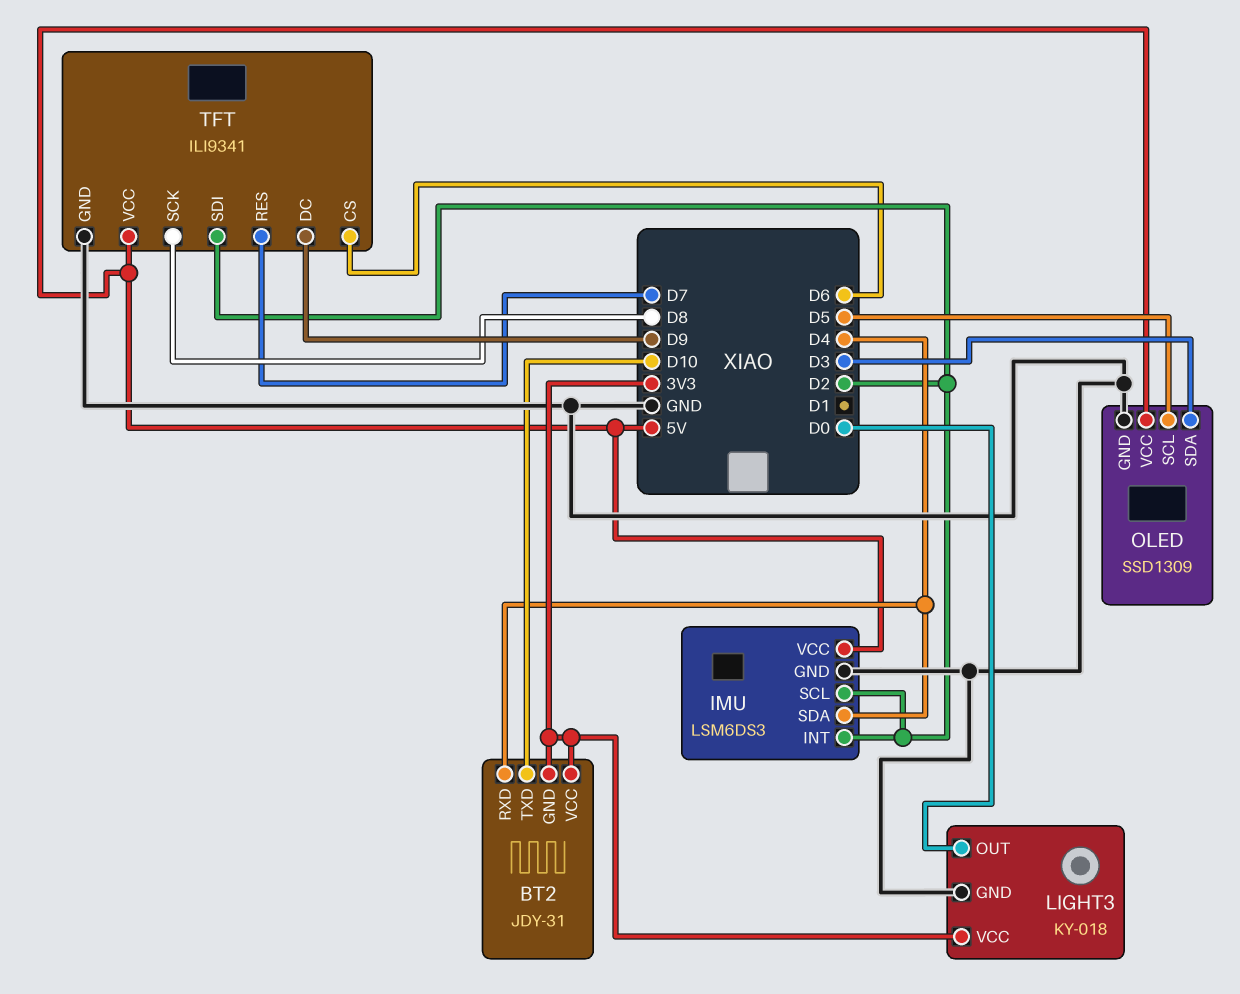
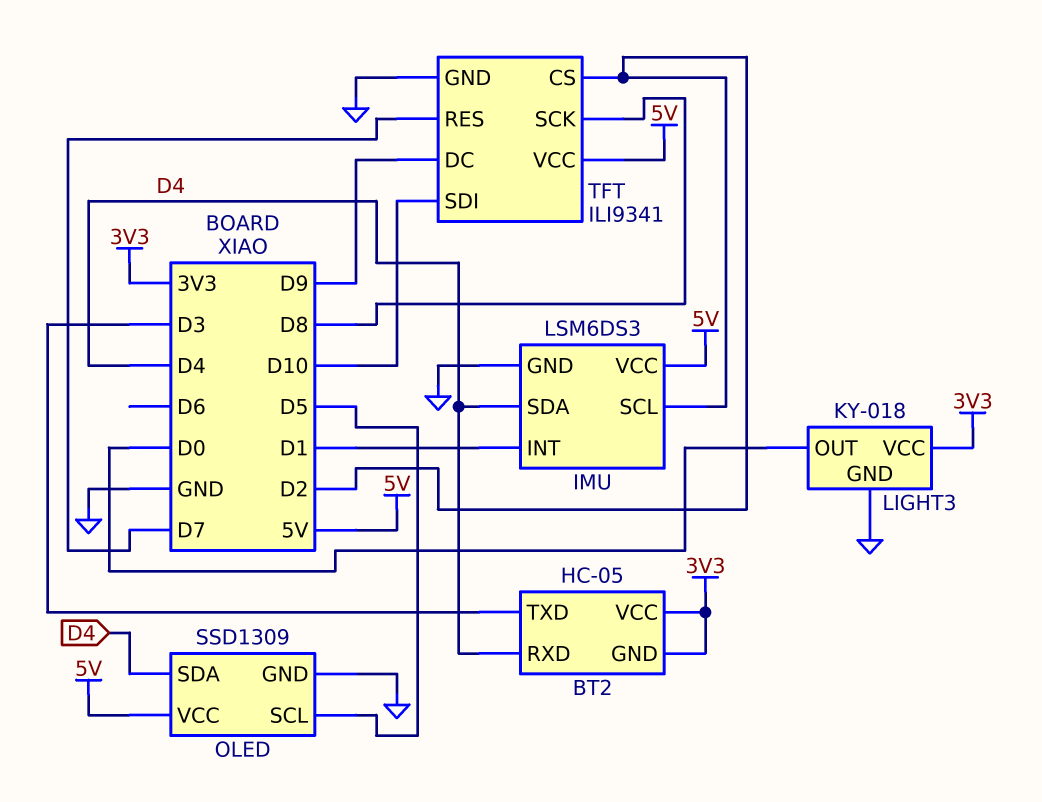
BT2: JDY-31 -> HC-05
BT2 pin TXD: D10 -> D3
IMU pin INT: D2 -> D1
OLED pin SDA: D3 -> D4
TFT pin CS: D6 -> D2
TFT pin SDI: D2 -> D10

